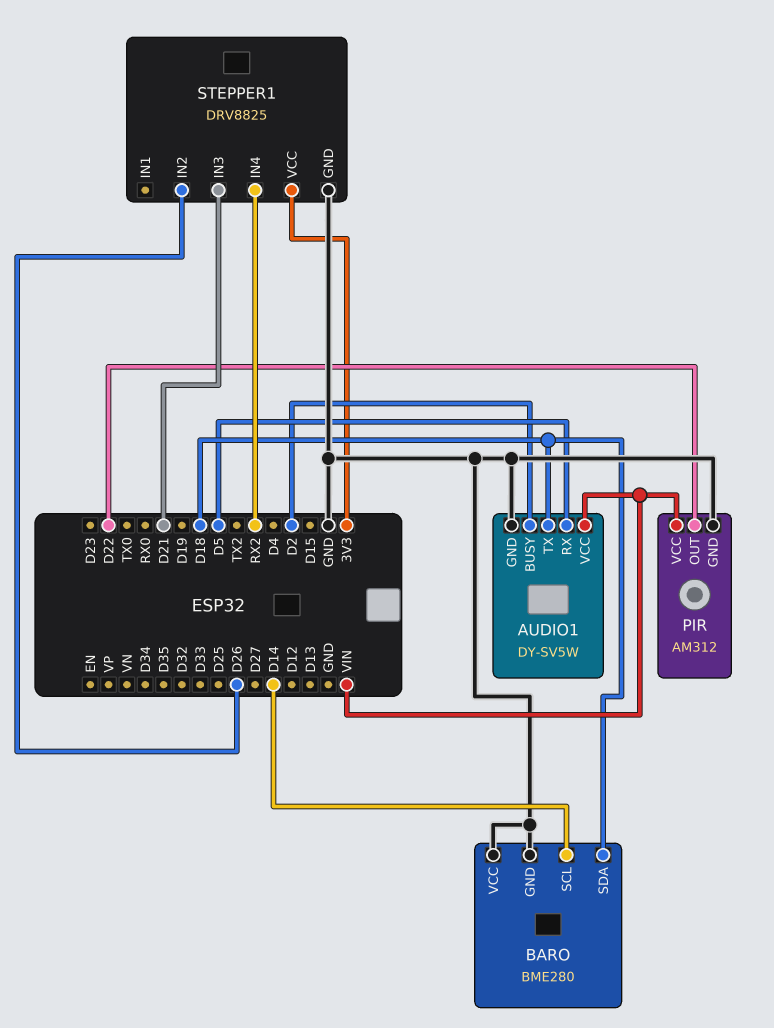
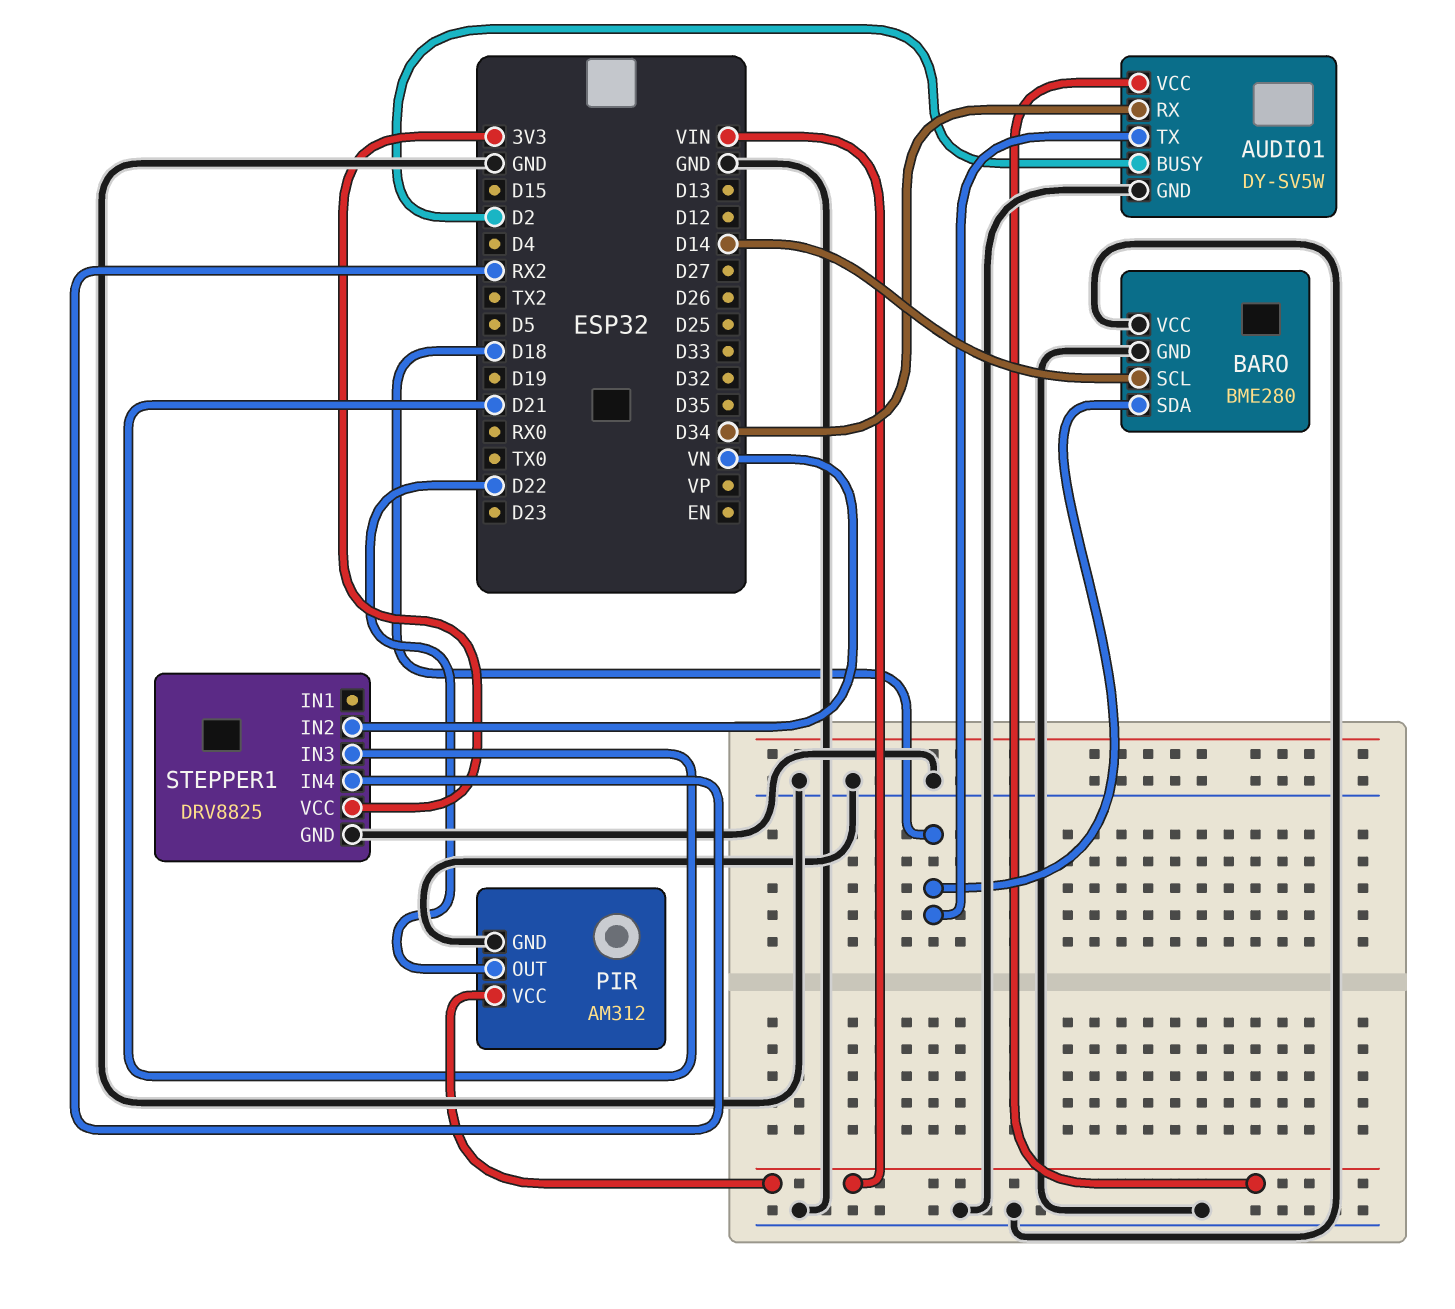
AUDIO1 pin RX: D5 -> D34
STEPPER1 pin IN2: D26 -> VN

